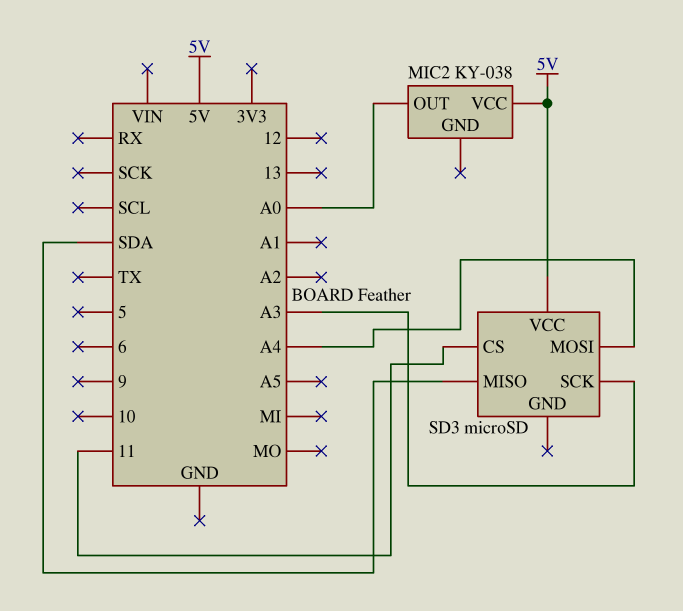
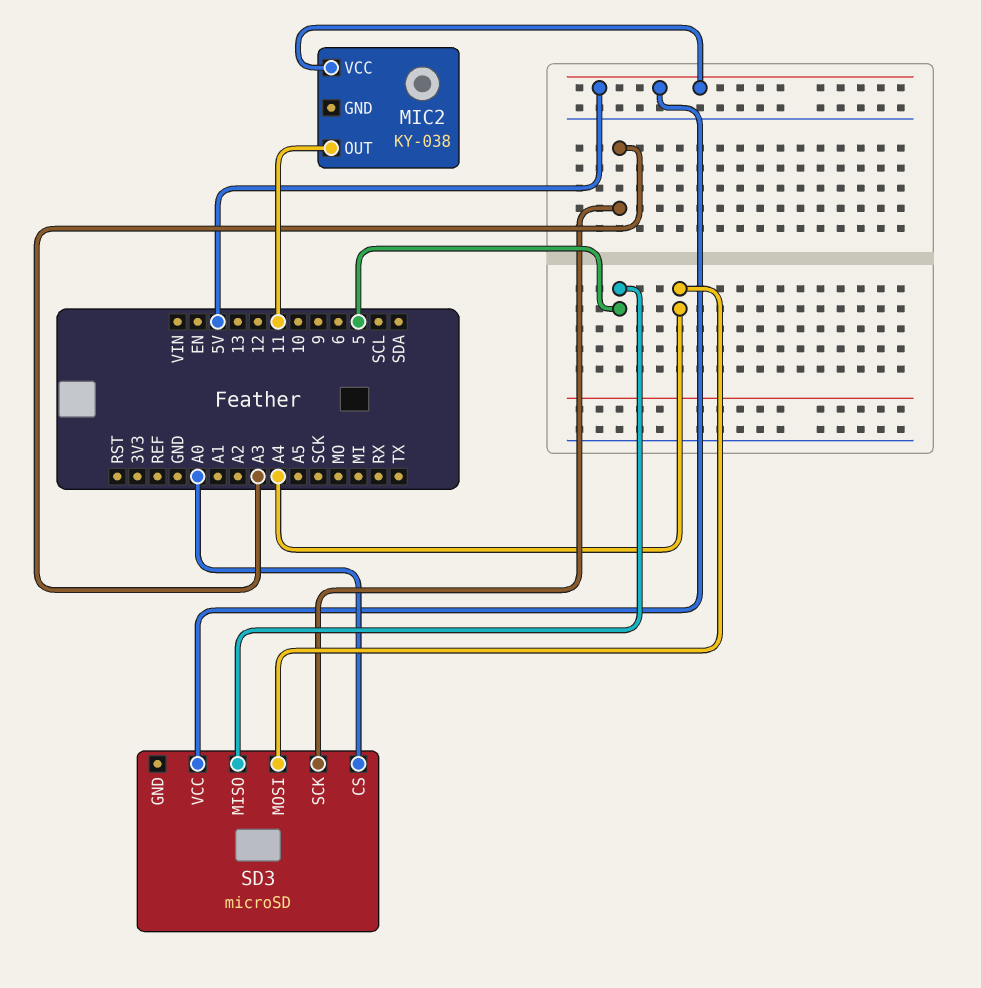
MIC2 pin OUT: A0 -> 11
SD3 pin CS: 11 -> A0
SD3 pin MISO: SDA -> 5

